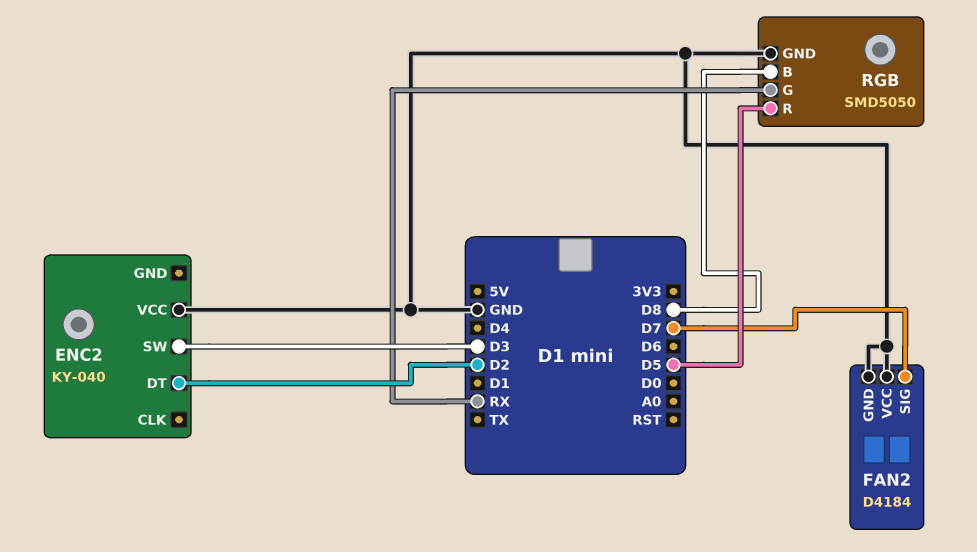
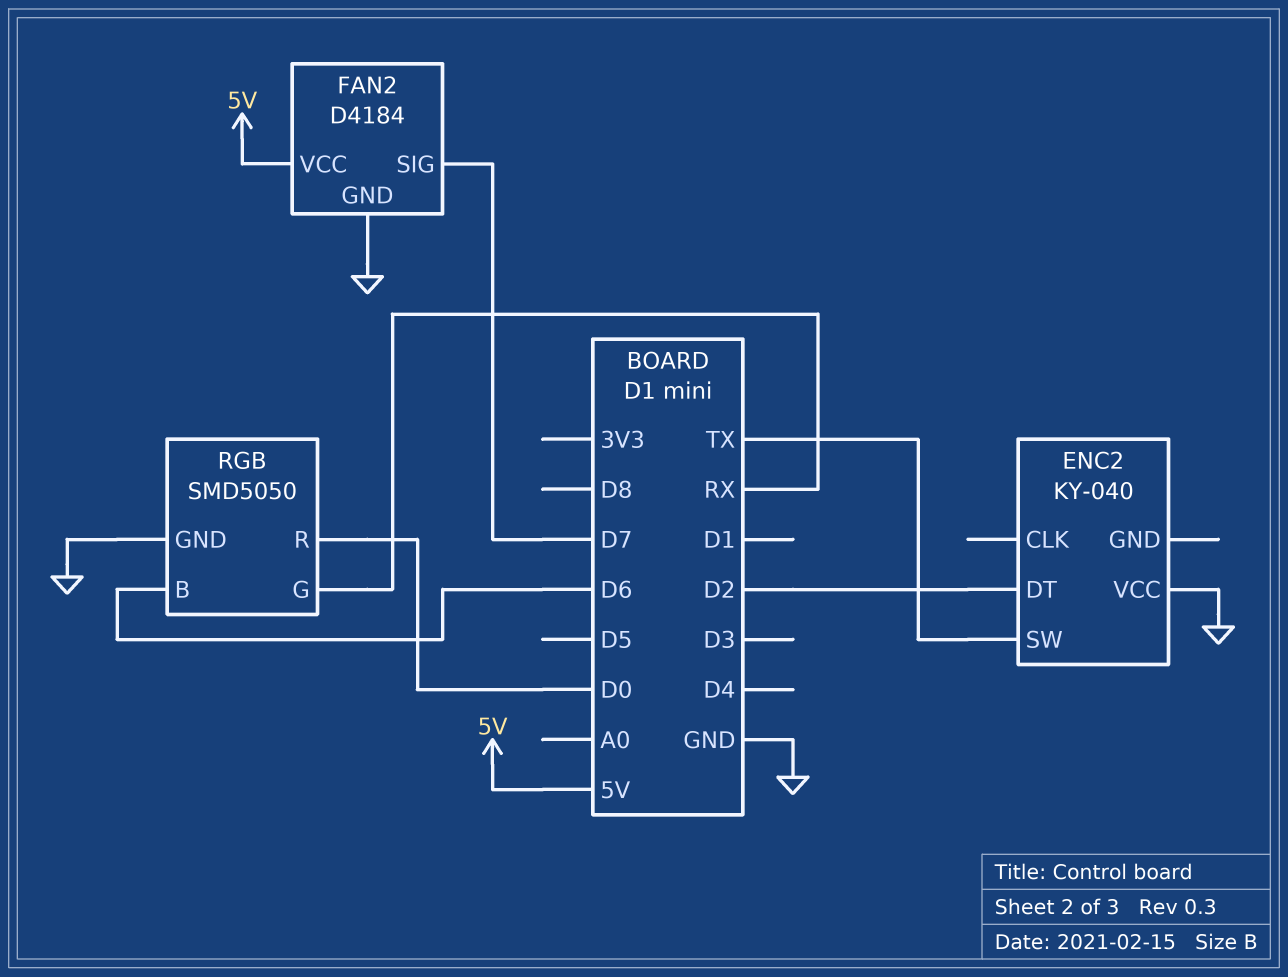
ENC2 pin SW: D3 -> TX
FAN2 pin VCC: GND -> 5V
RGB pin B: D8 -> D6
RGB pin R: D5 -> D0

